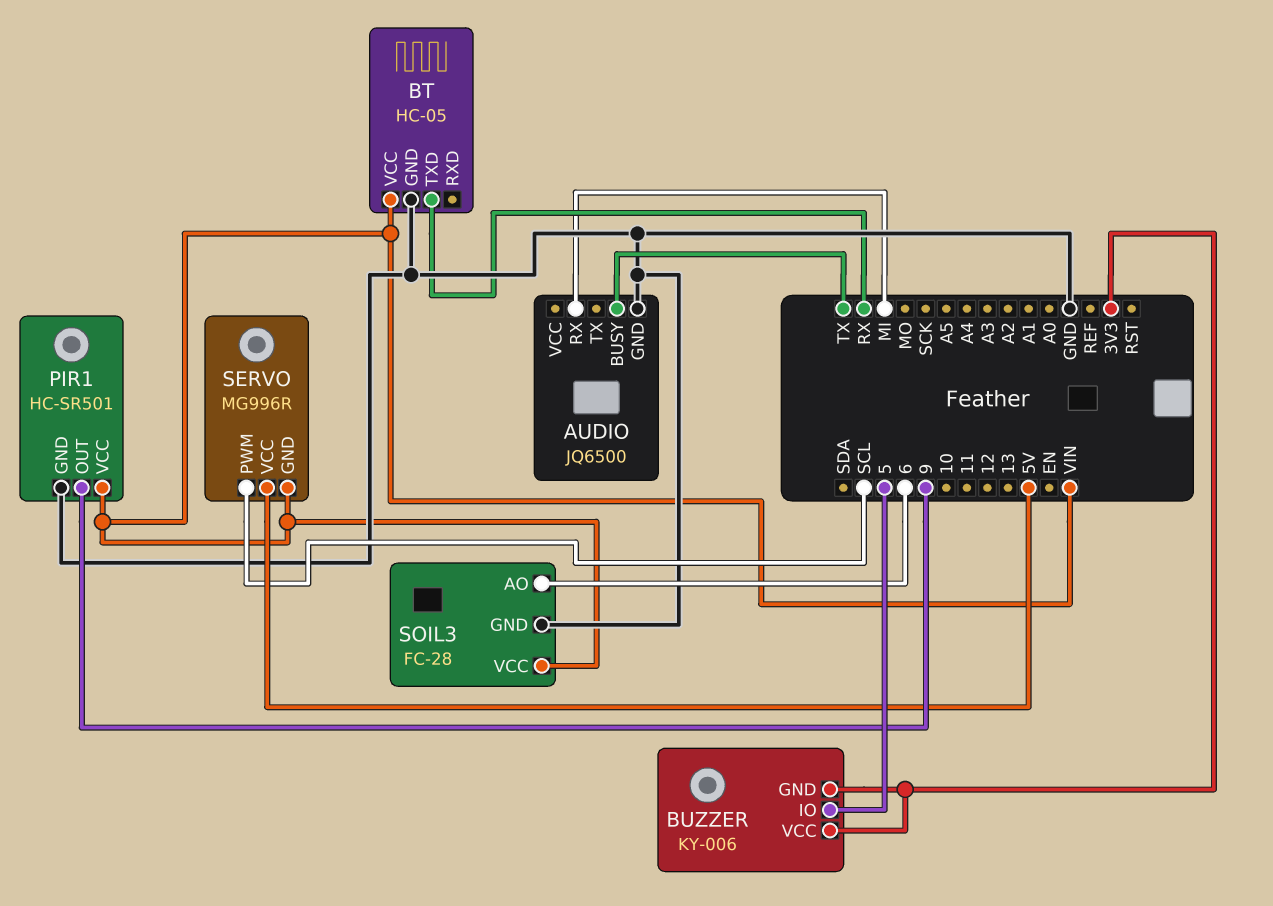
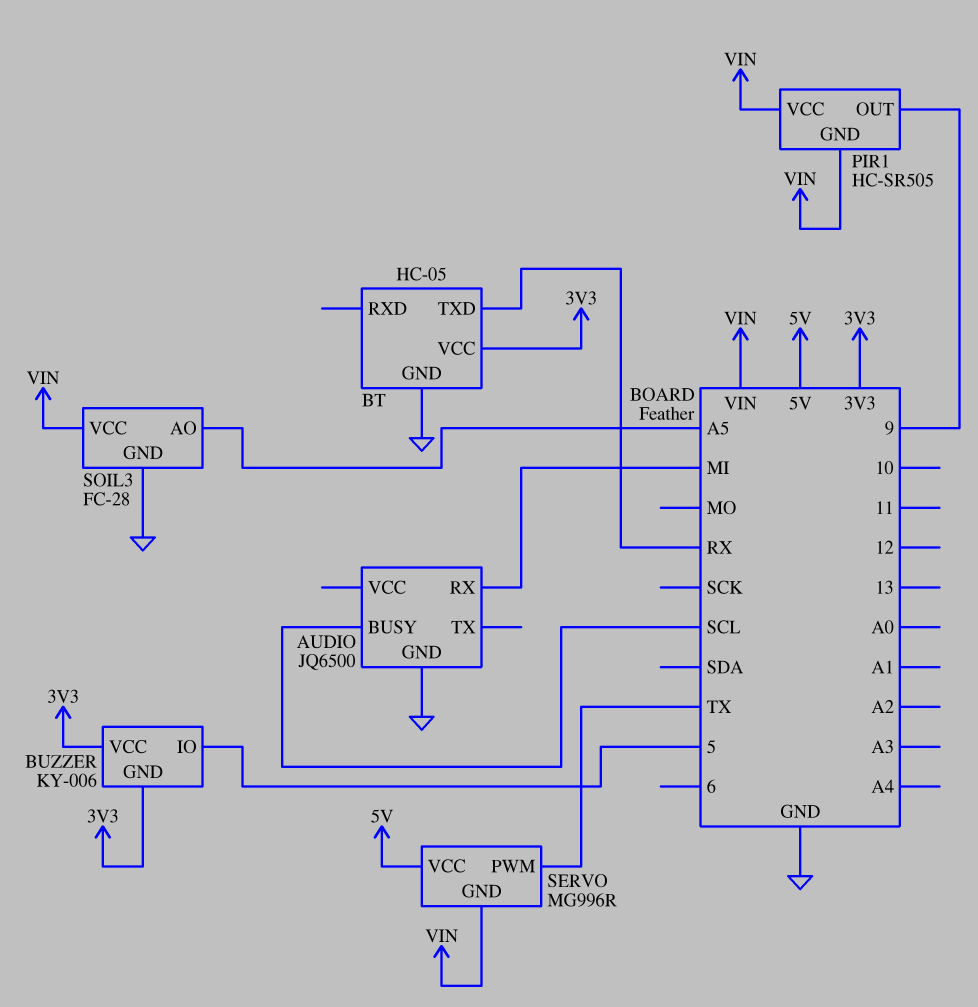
AUDIO pin BUSY: TX -> SCL
BT pin VCC: VIN -> 3V3
PIR1: HC-SR501 -> HC-SR505
PIR1 pin GND: GND -> VIN
SERVO pin PWM: SCL -> TX
SOIL3 pin AO: 6 -> A5

